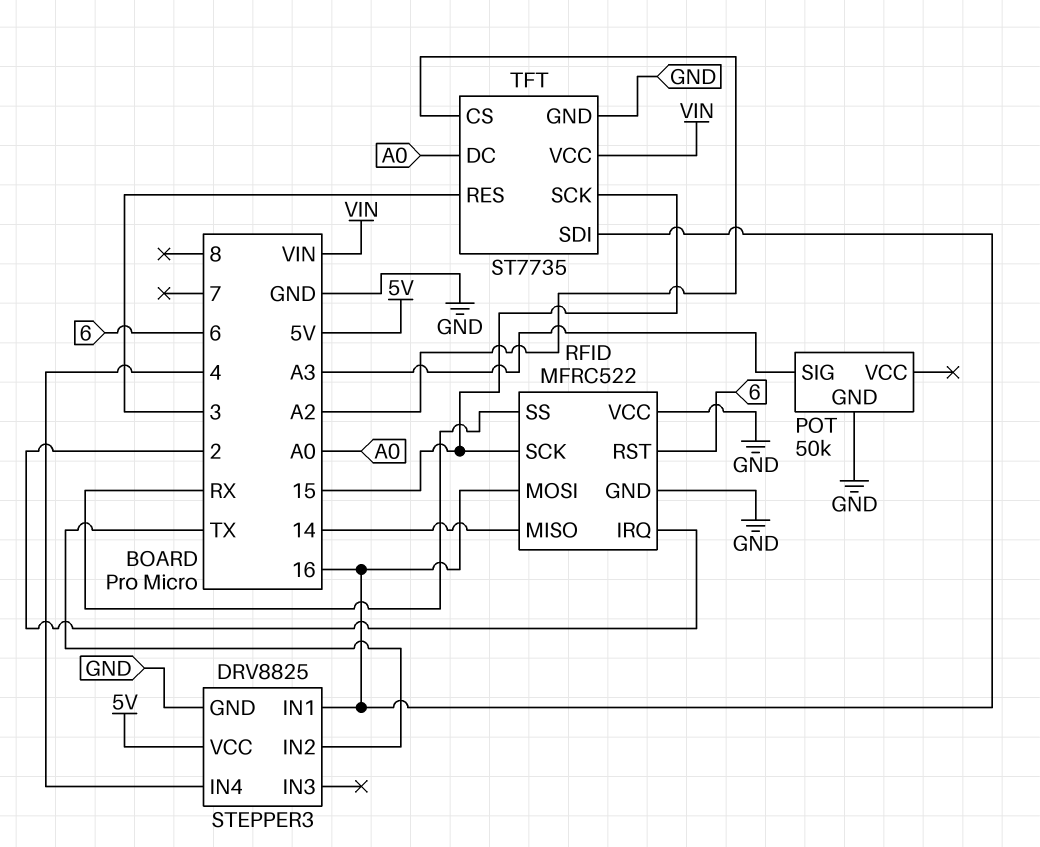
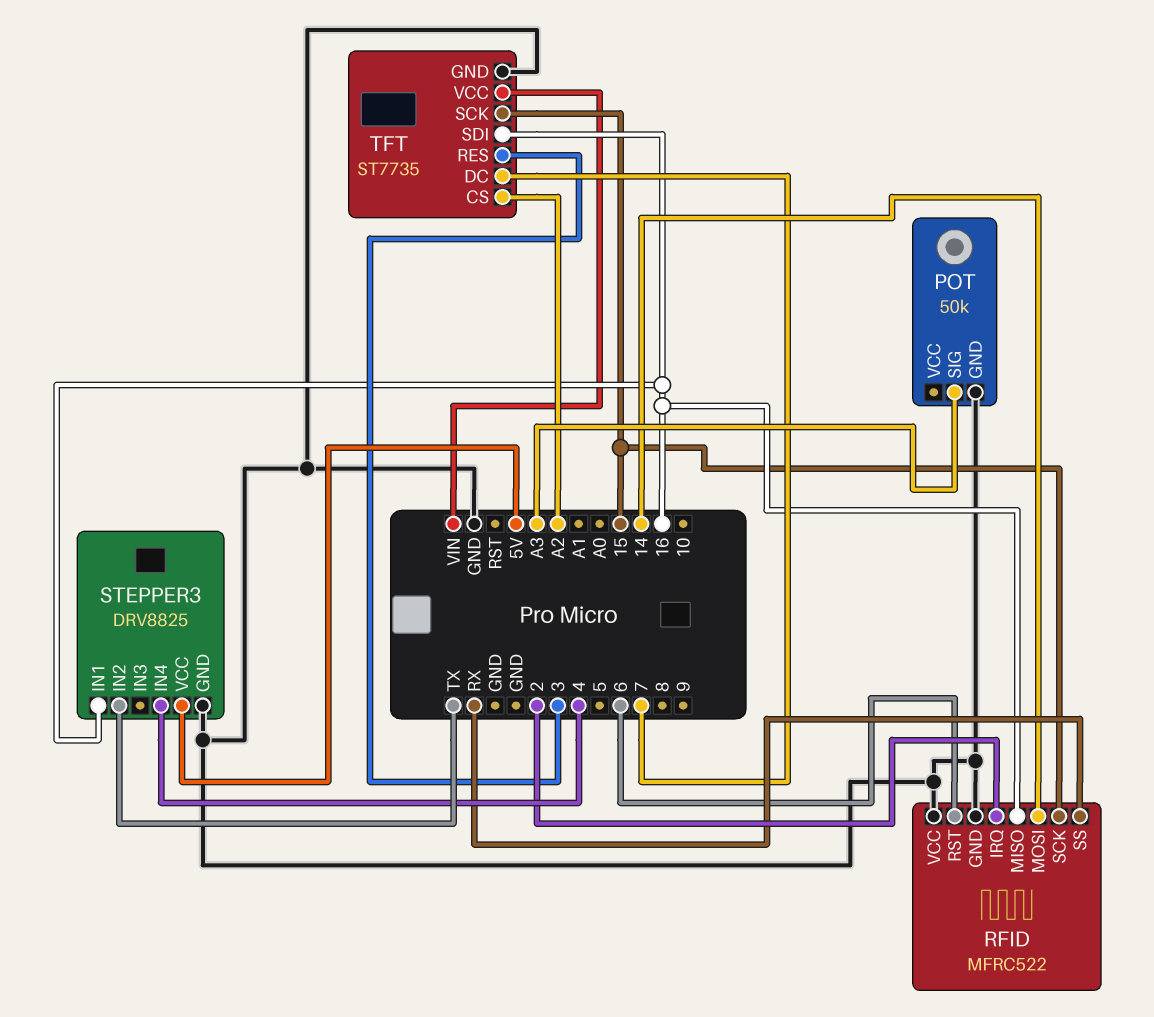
RFID pin MISO: 14 -> 16
RFID pin MOSI: 16 -> 14
TFT pin DC: A0 -> 7

